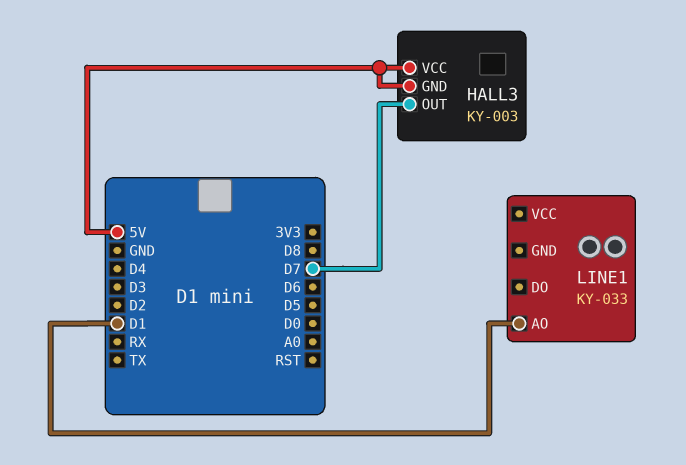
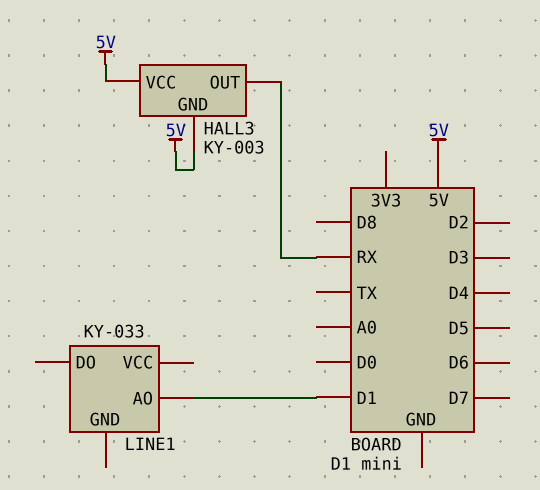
HALL3 pin OUT: D7 -> RX

